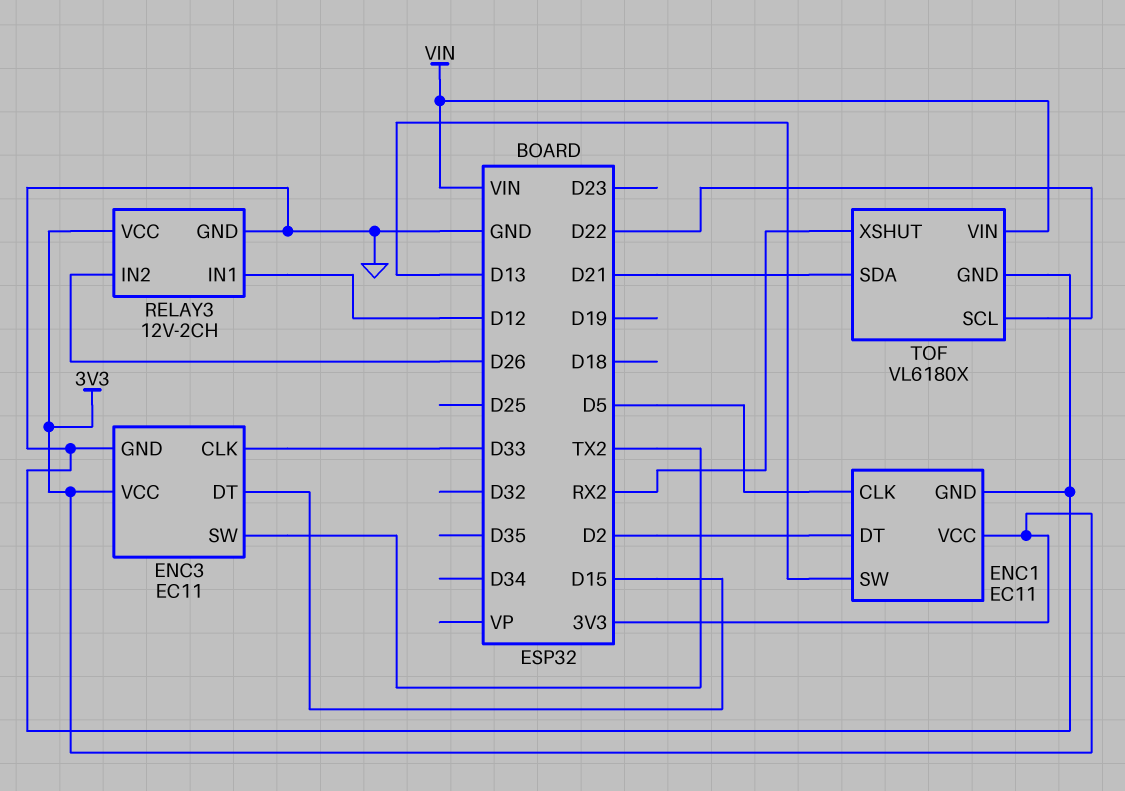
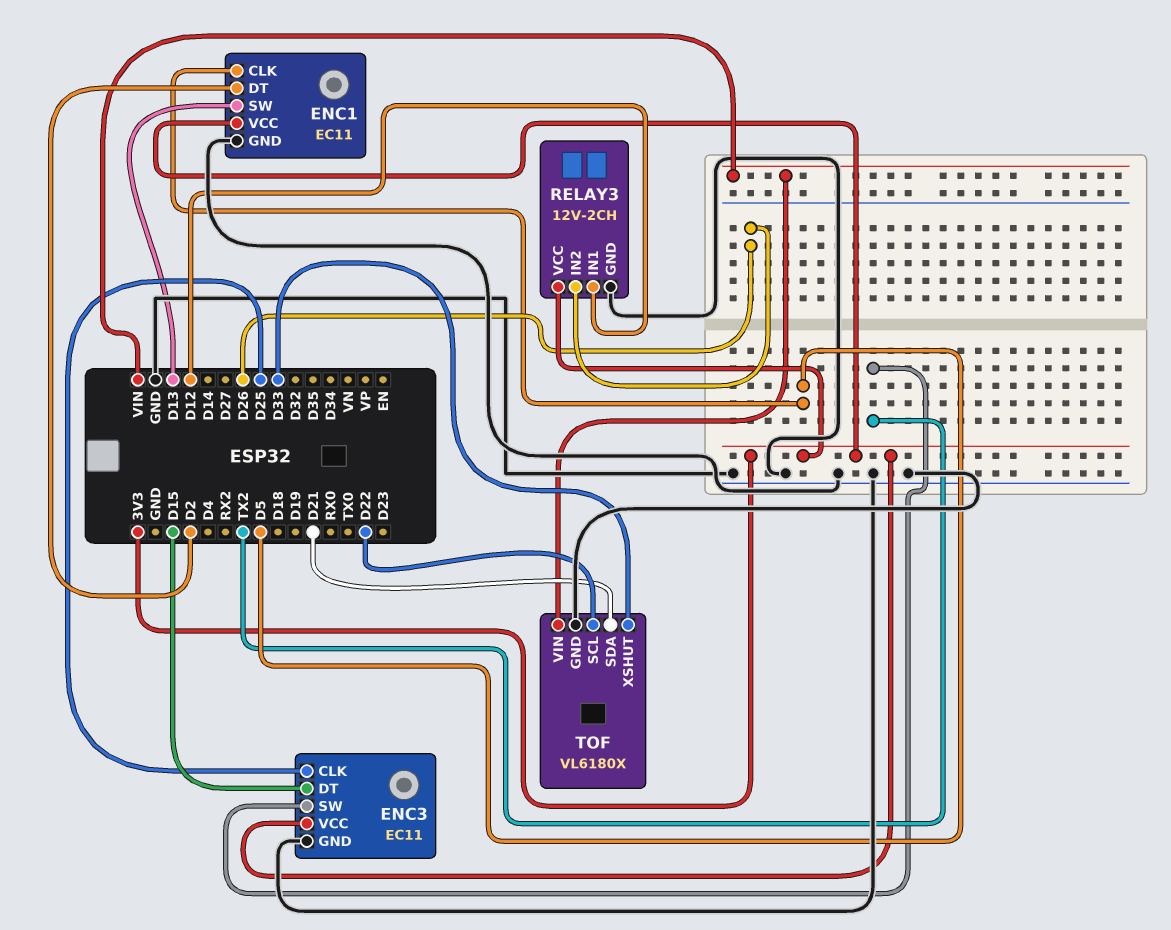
ENC3 pin CLK: D33 -> D25
TOF pin XSHUT: RX2 -> D33

